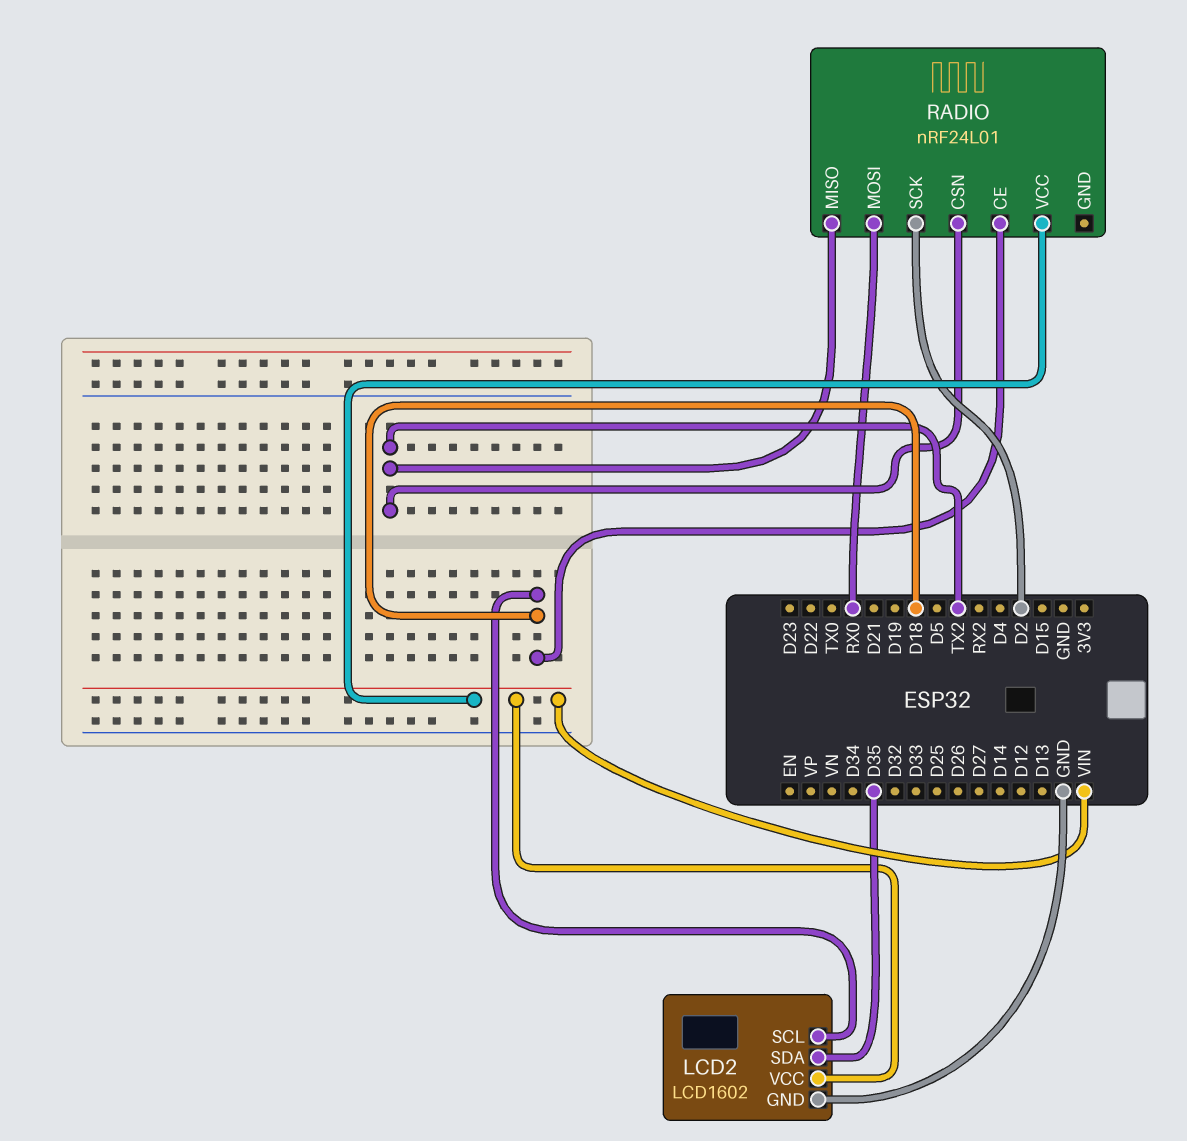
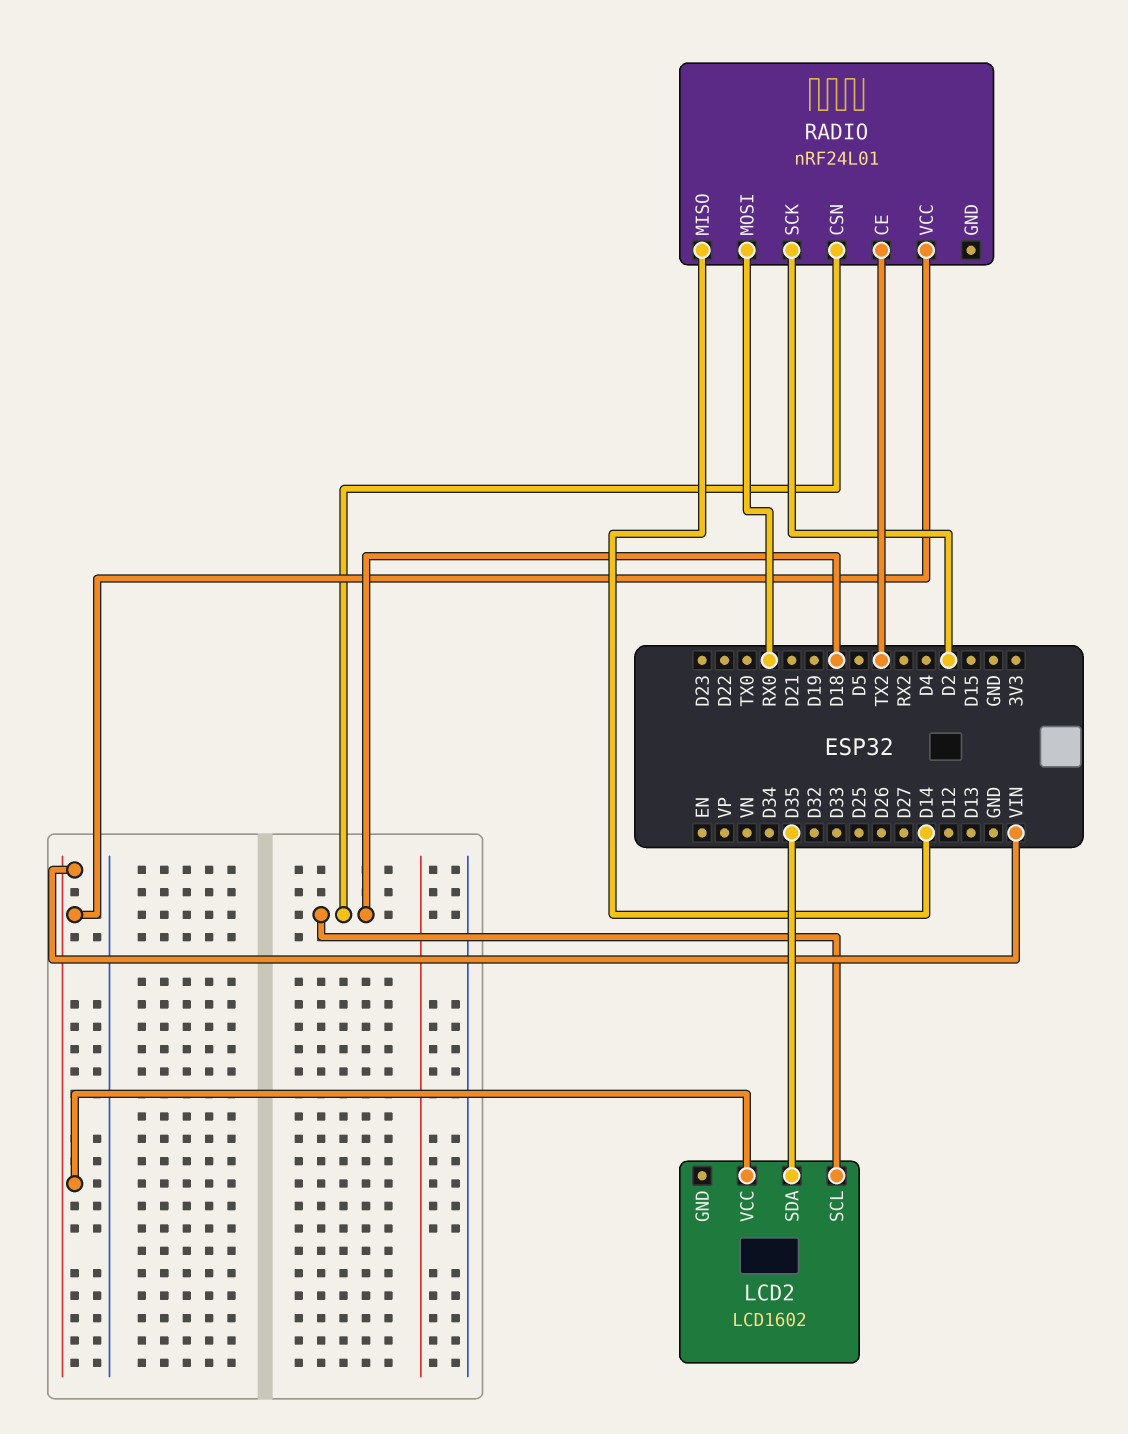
LCD2 pin GND: GND -> none
RADIO pin CE: D18 -> TX2
RADIO pin CSN: TX2 -> D18
RADIO pin MISO: TX2 -> D14

